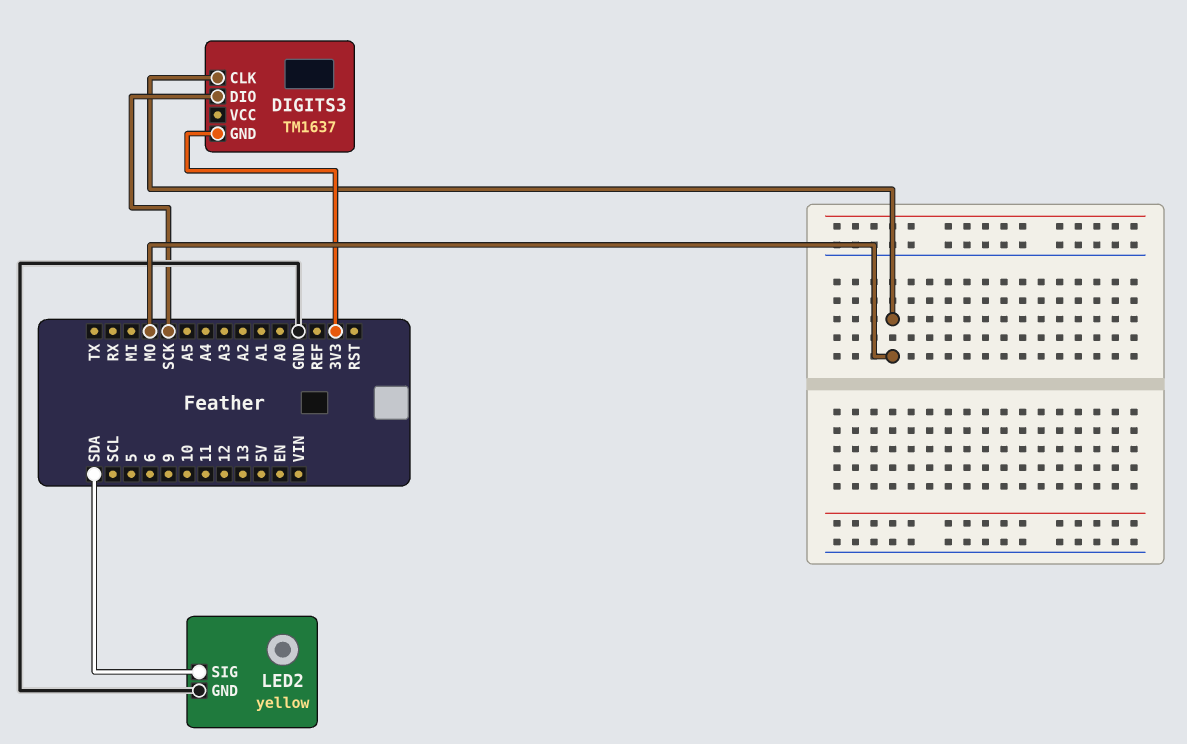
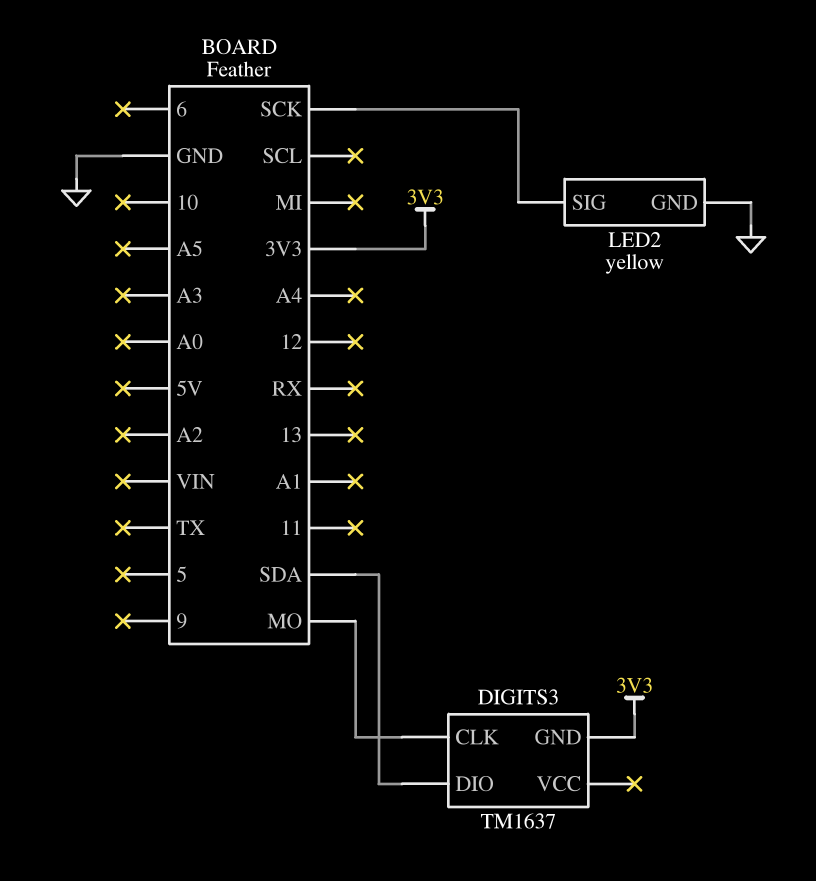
DIGITS3 pin DIO: SCK -> SDA
LED2 pin SIG: SDA -> SCK

